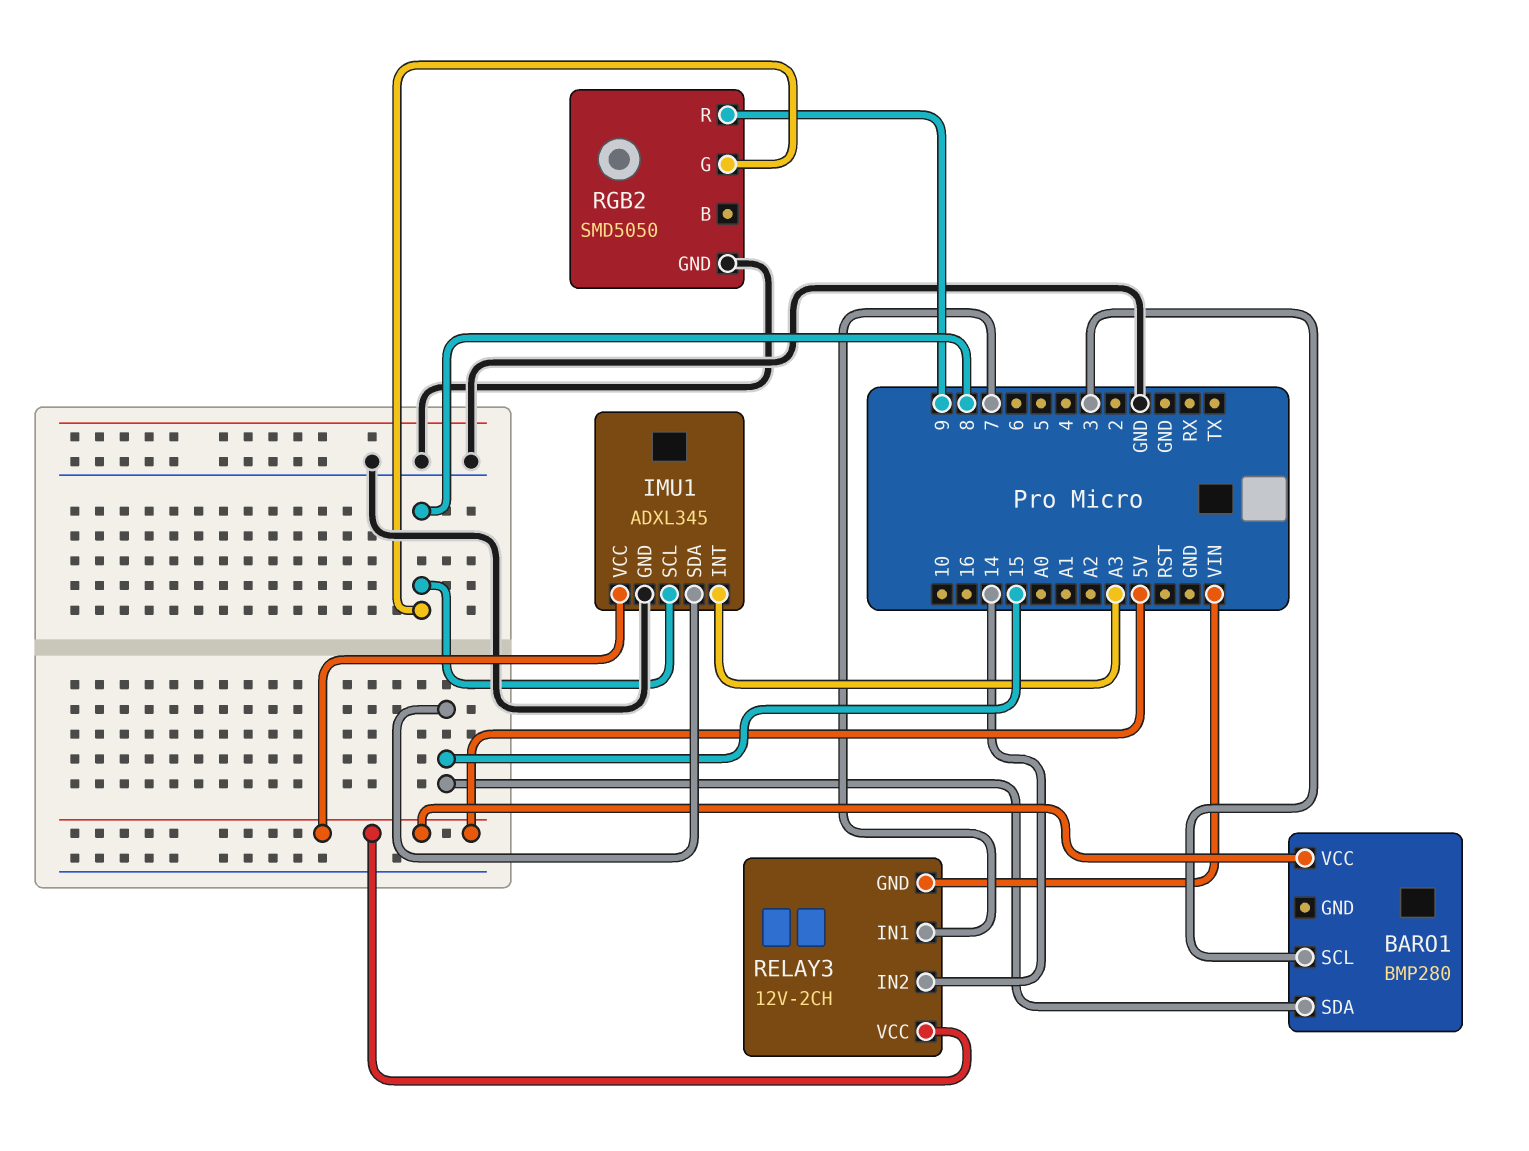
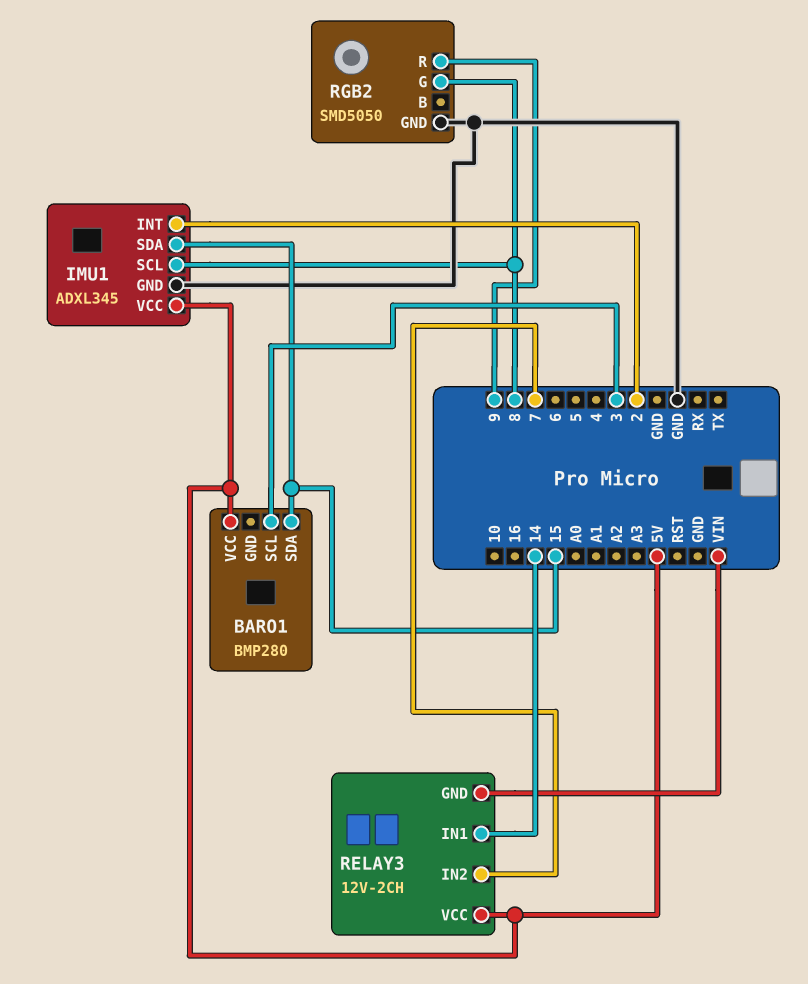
IMU1 pin INT: A3 -> 2
RELAY3 pin IN1: 7 -> 14
RELAY3 pin IN2: 14 -> 7

